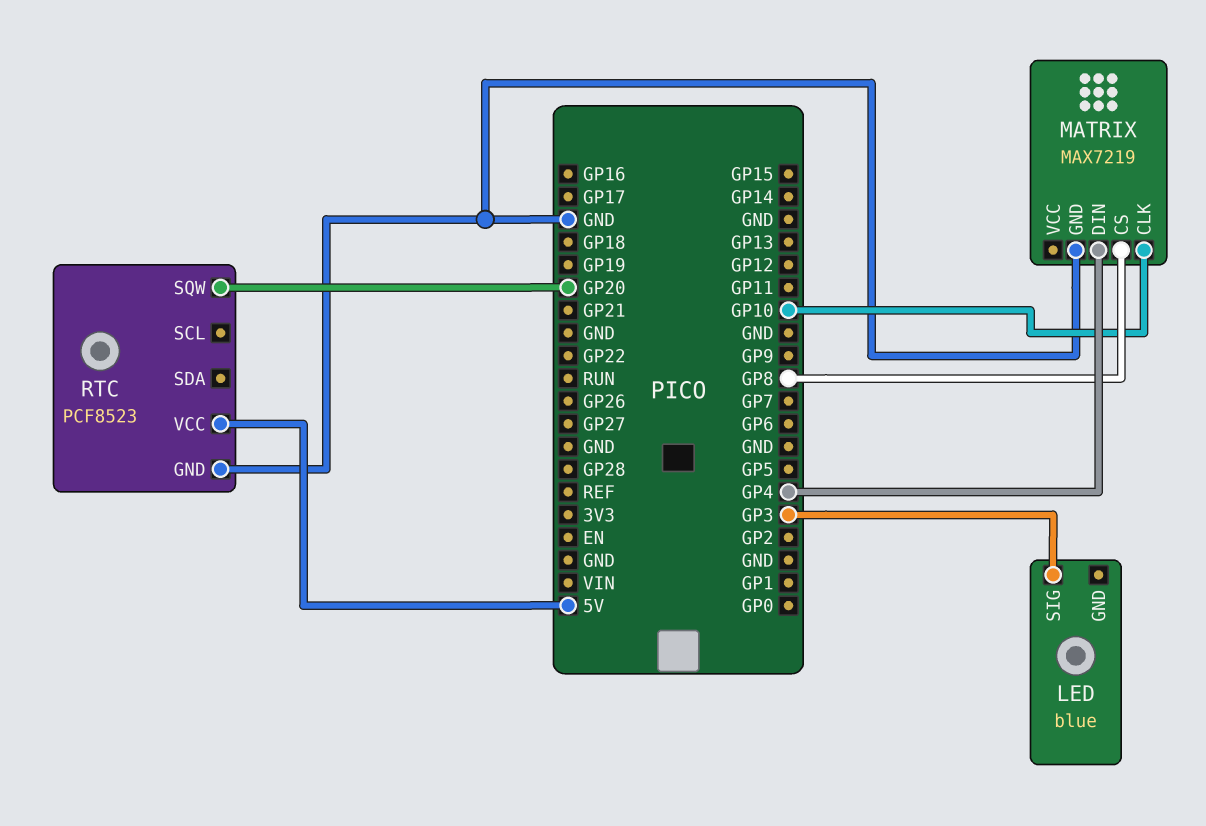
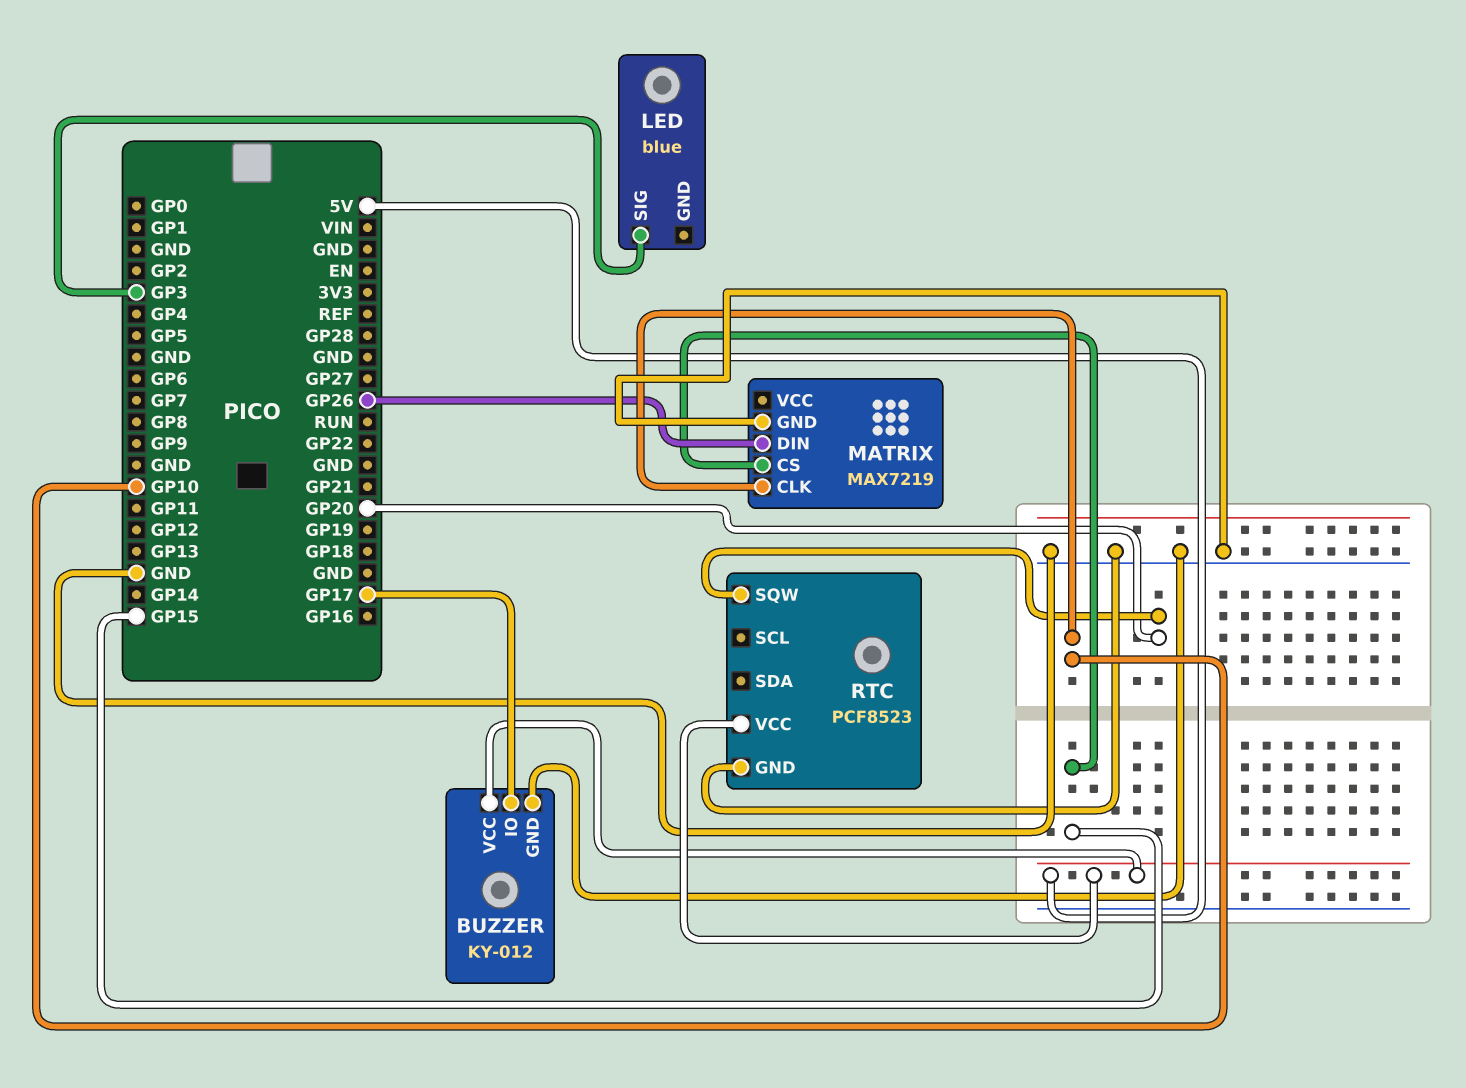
BUZZER: none -> KY-012
BUZZER pin GND: none -> GND
BUZZER pin IO: none -> GP17
BUZZER pin VCC: none -> 5V
MATRIX pin CS: GP8 -> GP15
MATRIX pin DIN: GP4 -> GP26

